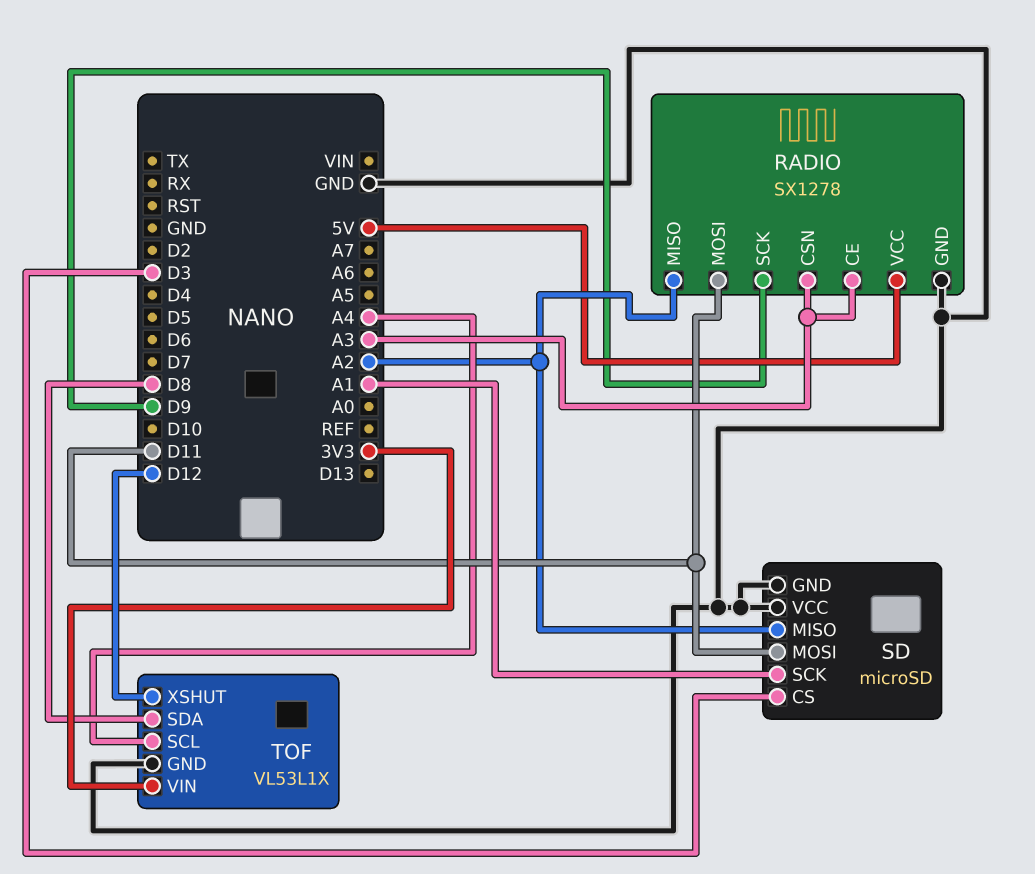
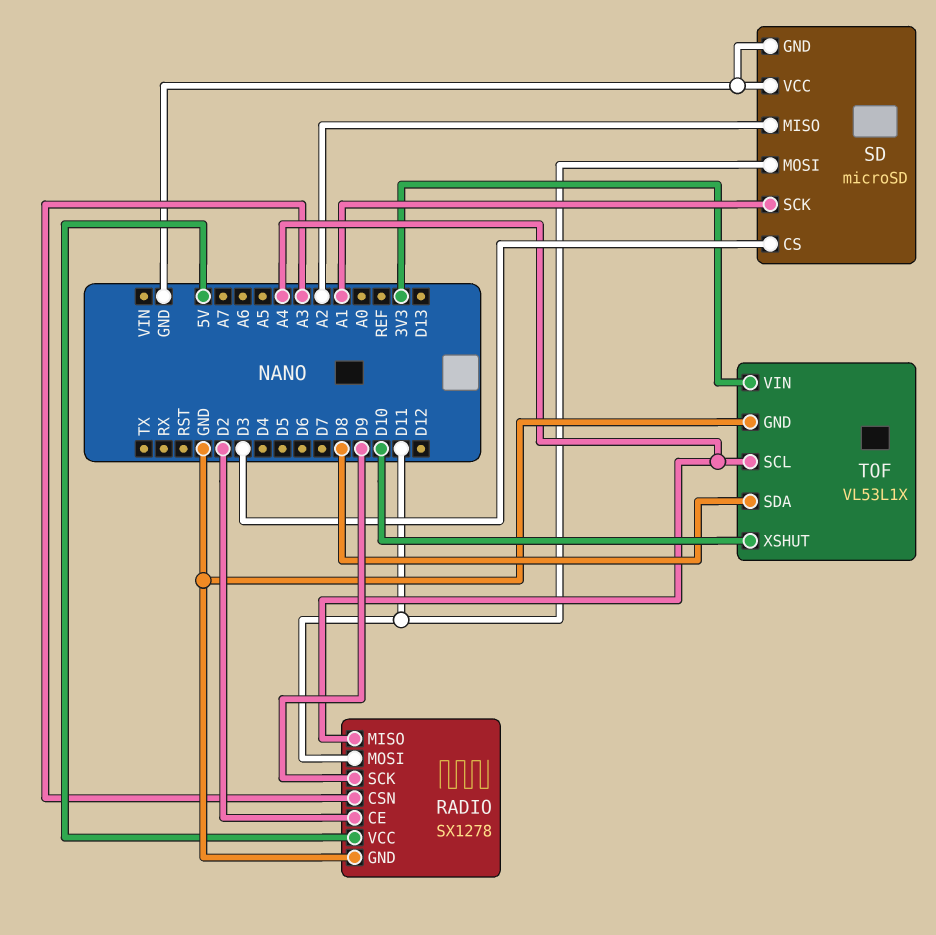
RADIO pin CE: A3 -> D2
RADIO pin MISO: A2 -> A4
TOF pin XSHUT: D12 -> D10

